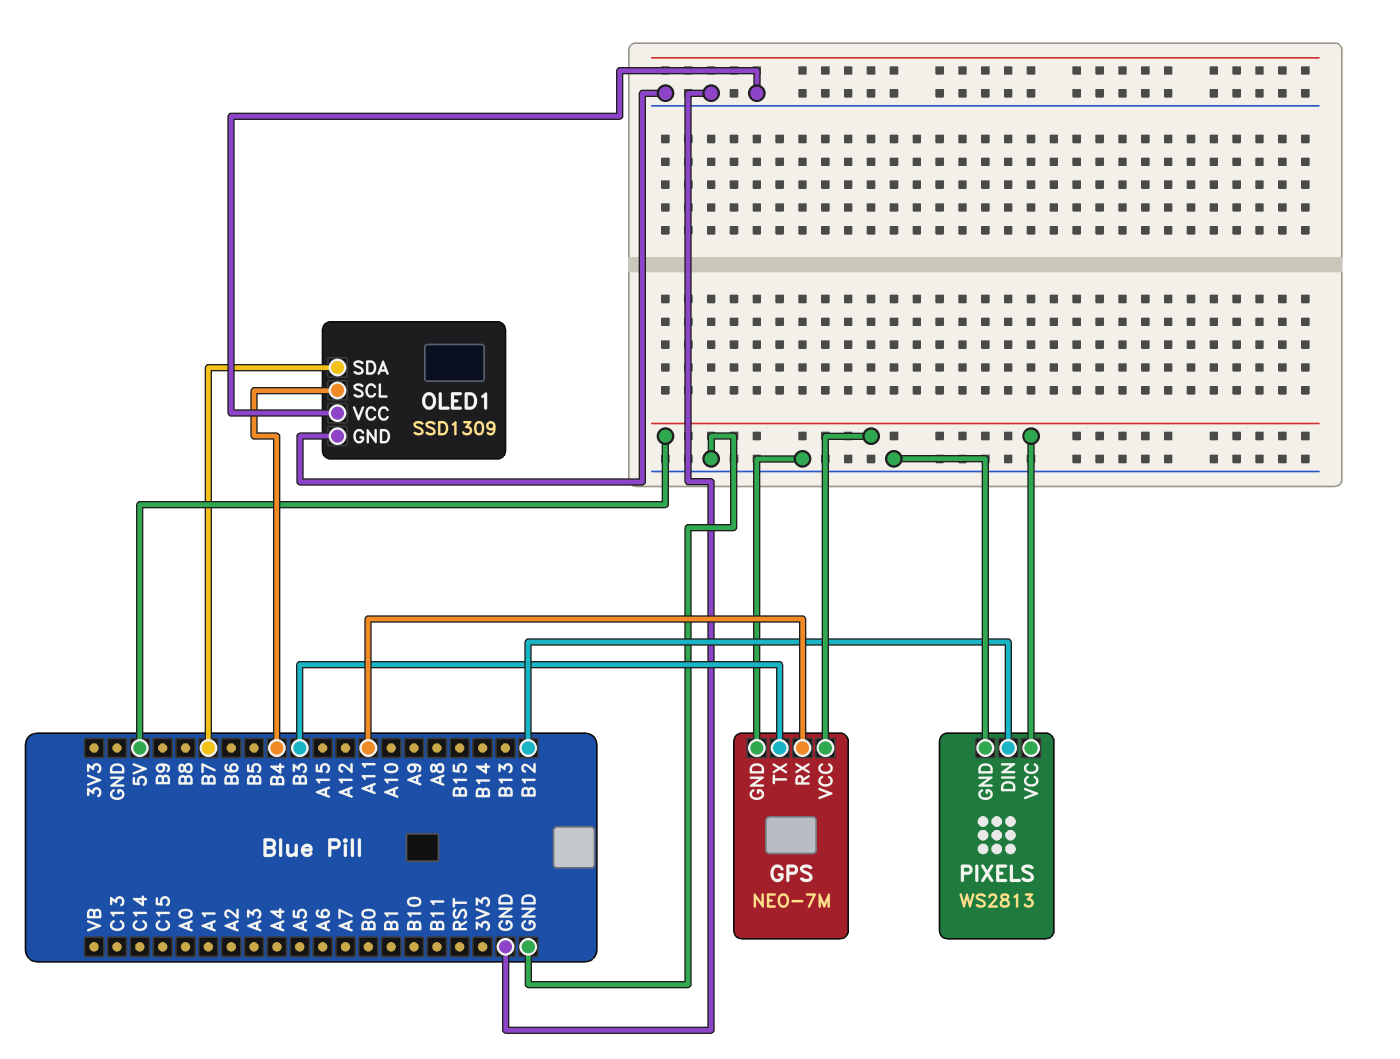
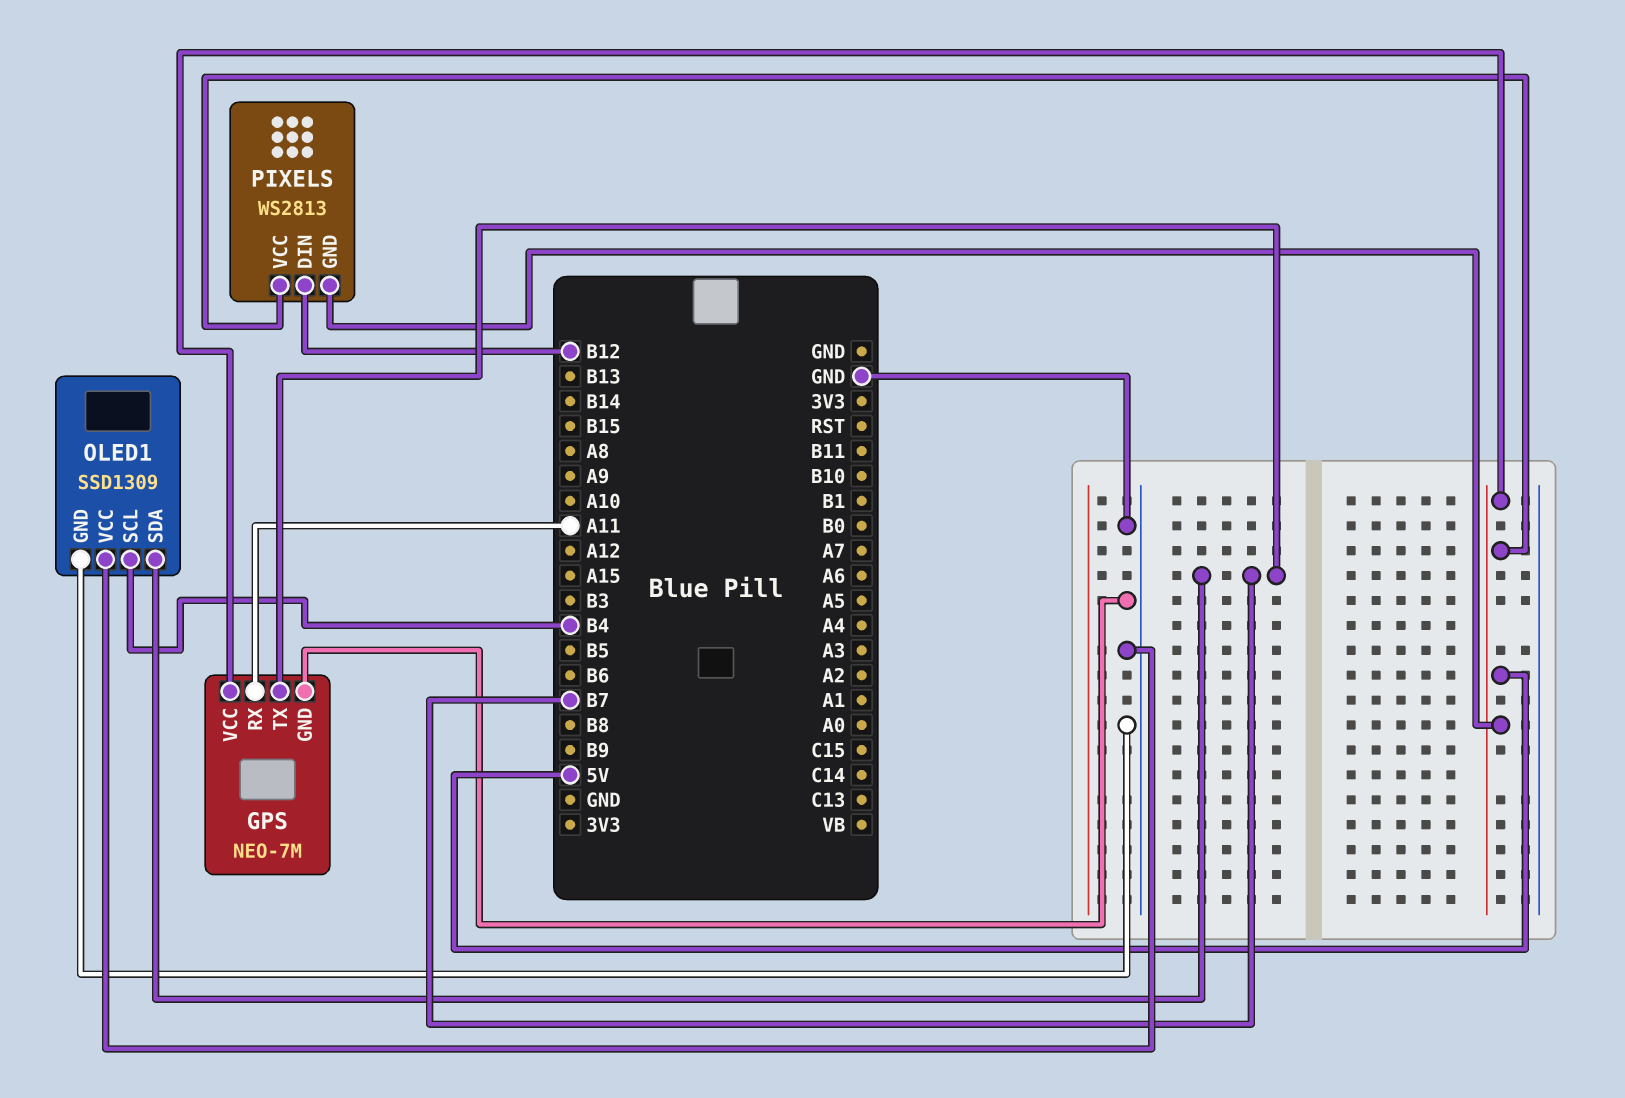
GPS pin TX: B3 -> B7
PIXELS pin GND: GND -> 5V

